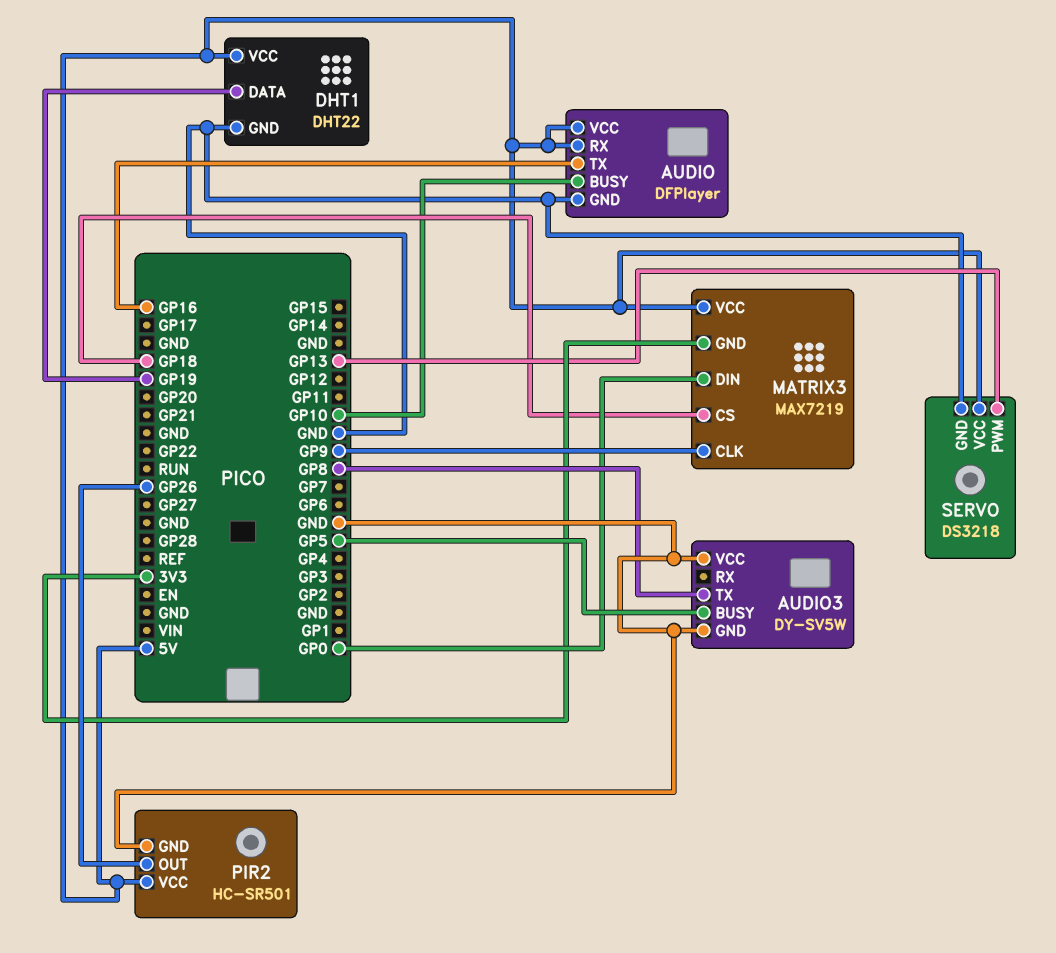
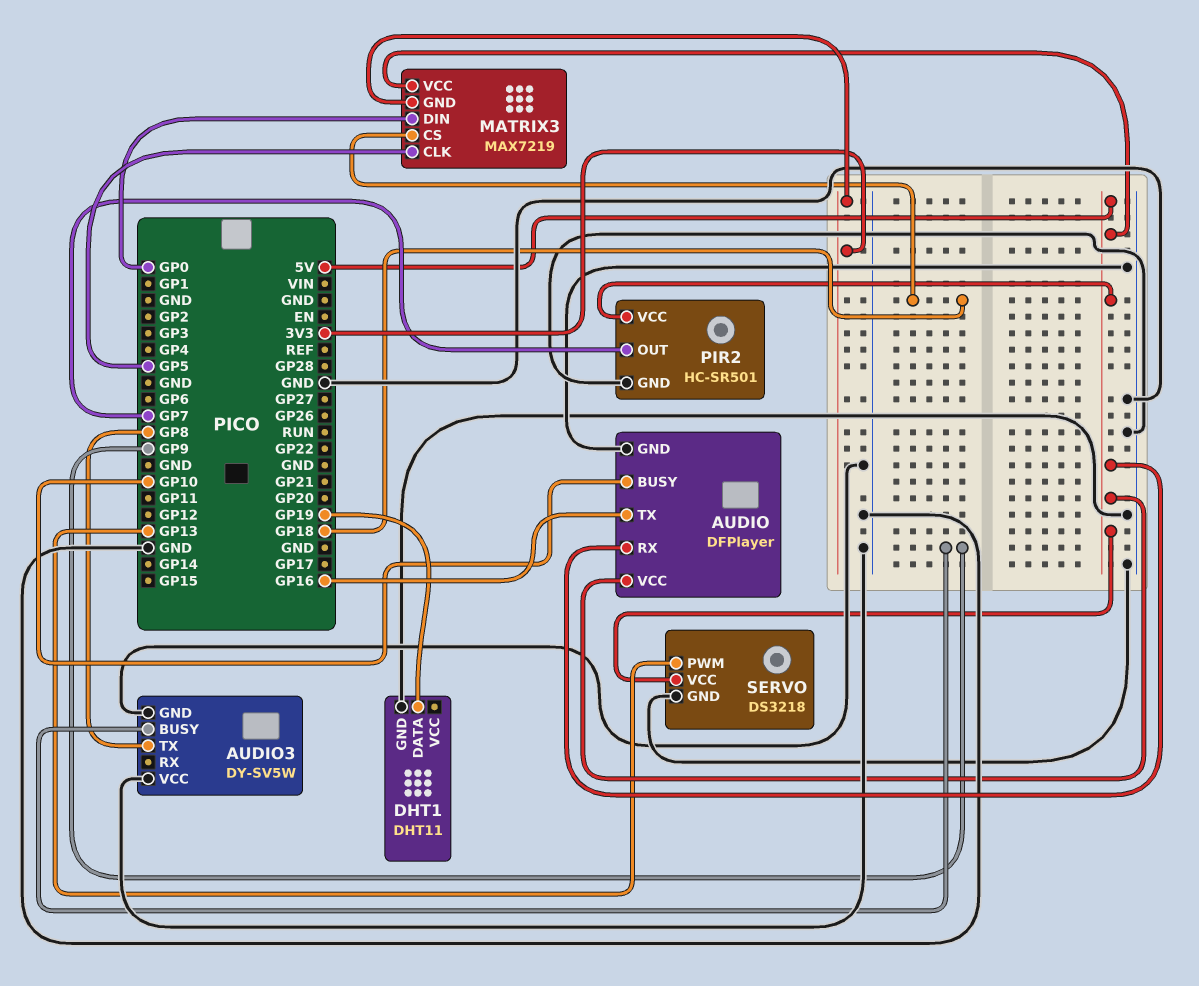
AUDIO3 pin BUSY: GP5 -> GP9
DHT1: DHT22 -> DHT11
DHT1 pin VCC: 5V -> none
MATRIX3 pin CLK: GP9 -> GP5
PIR2 pin OUT: GP26 -> GP7

